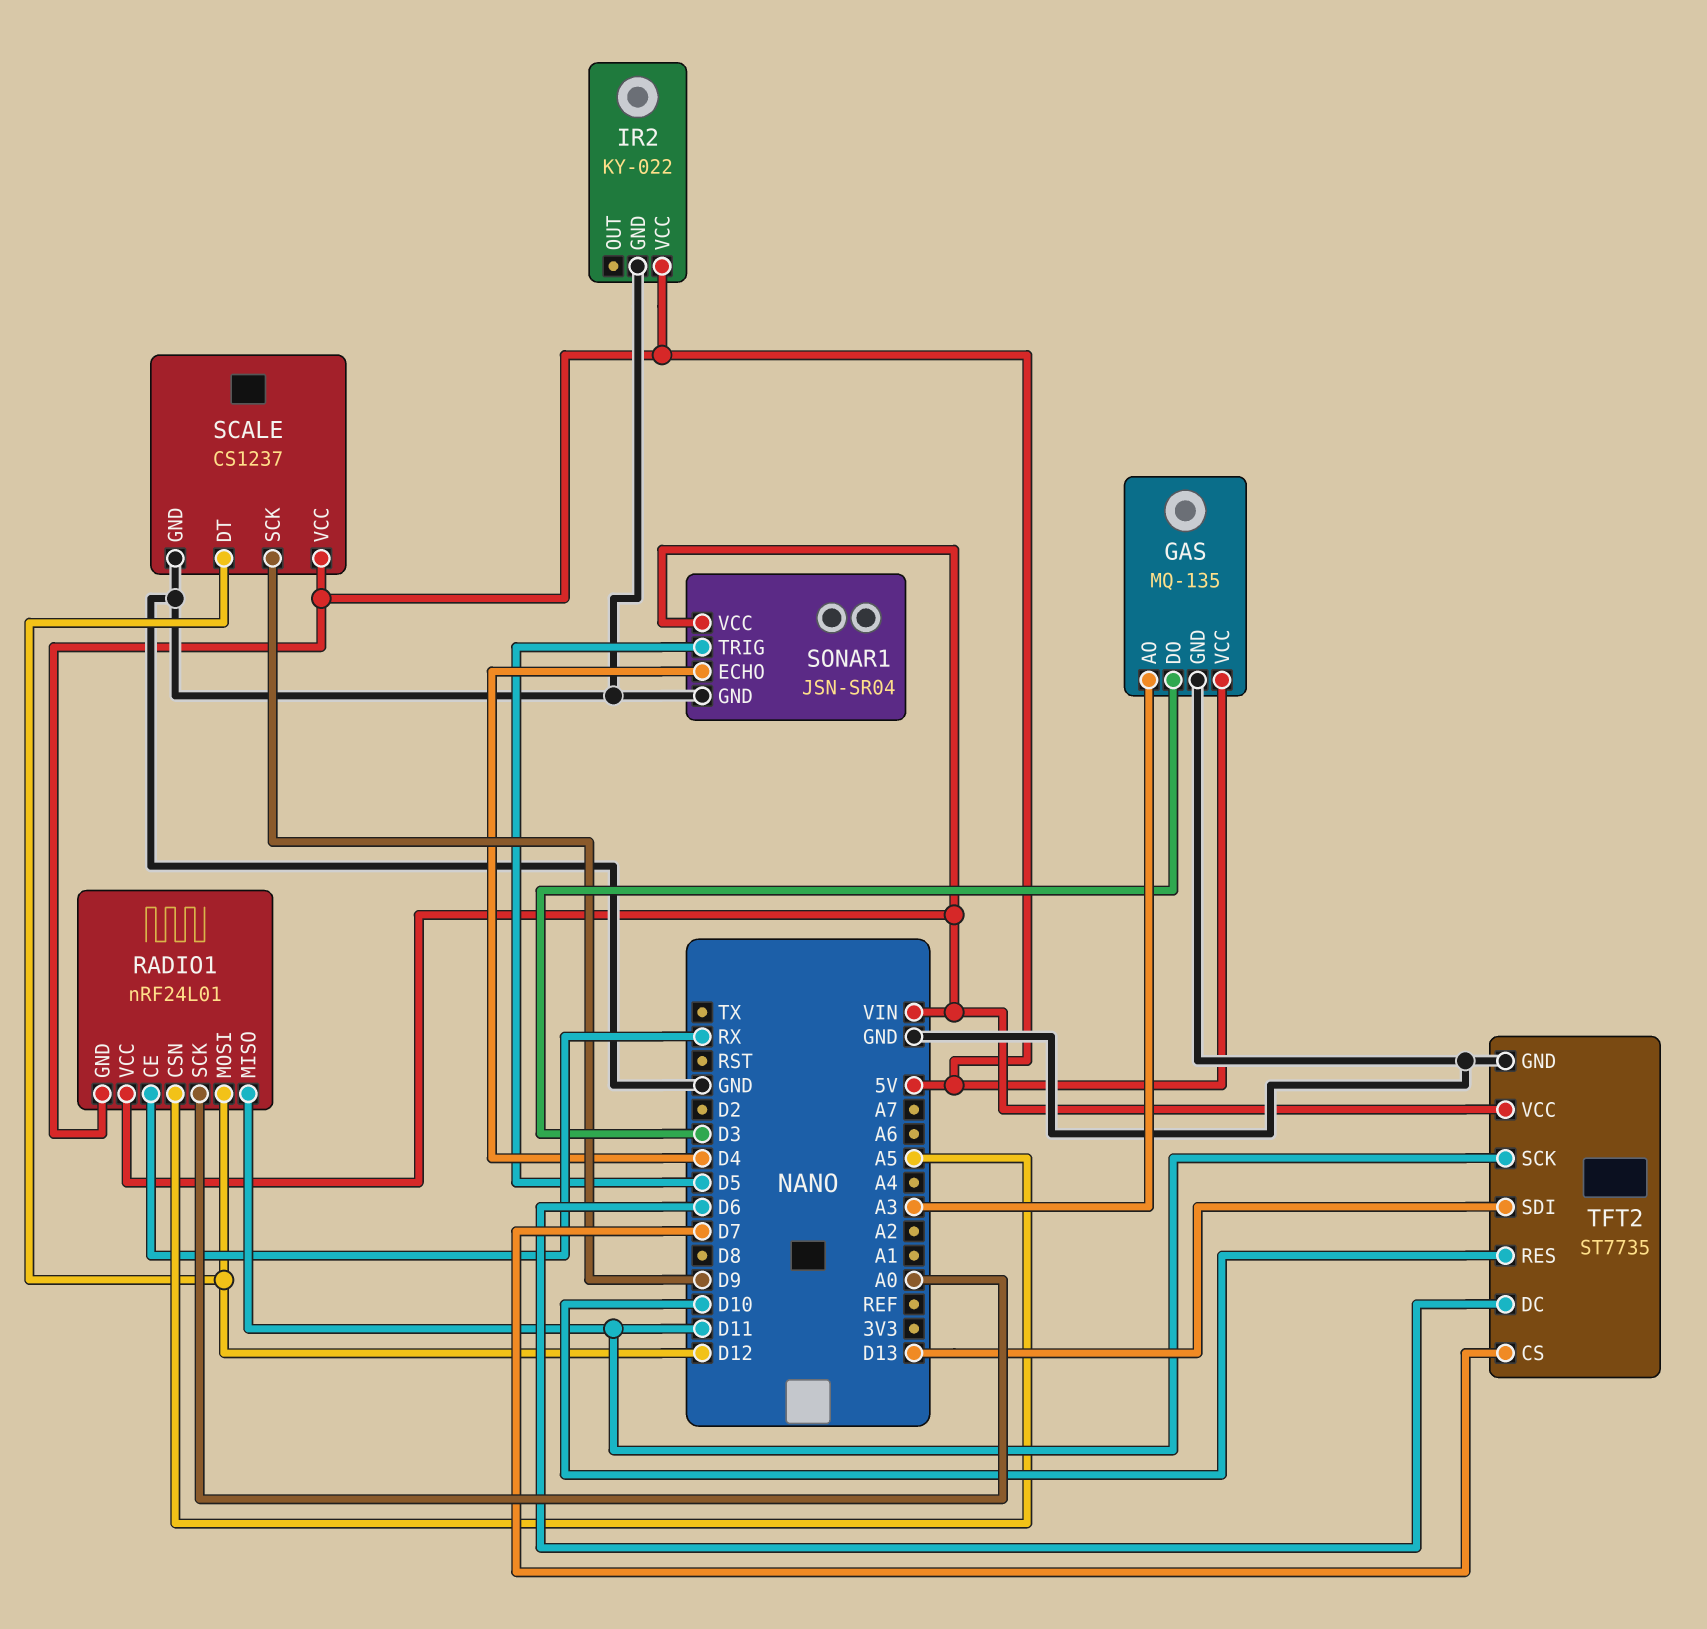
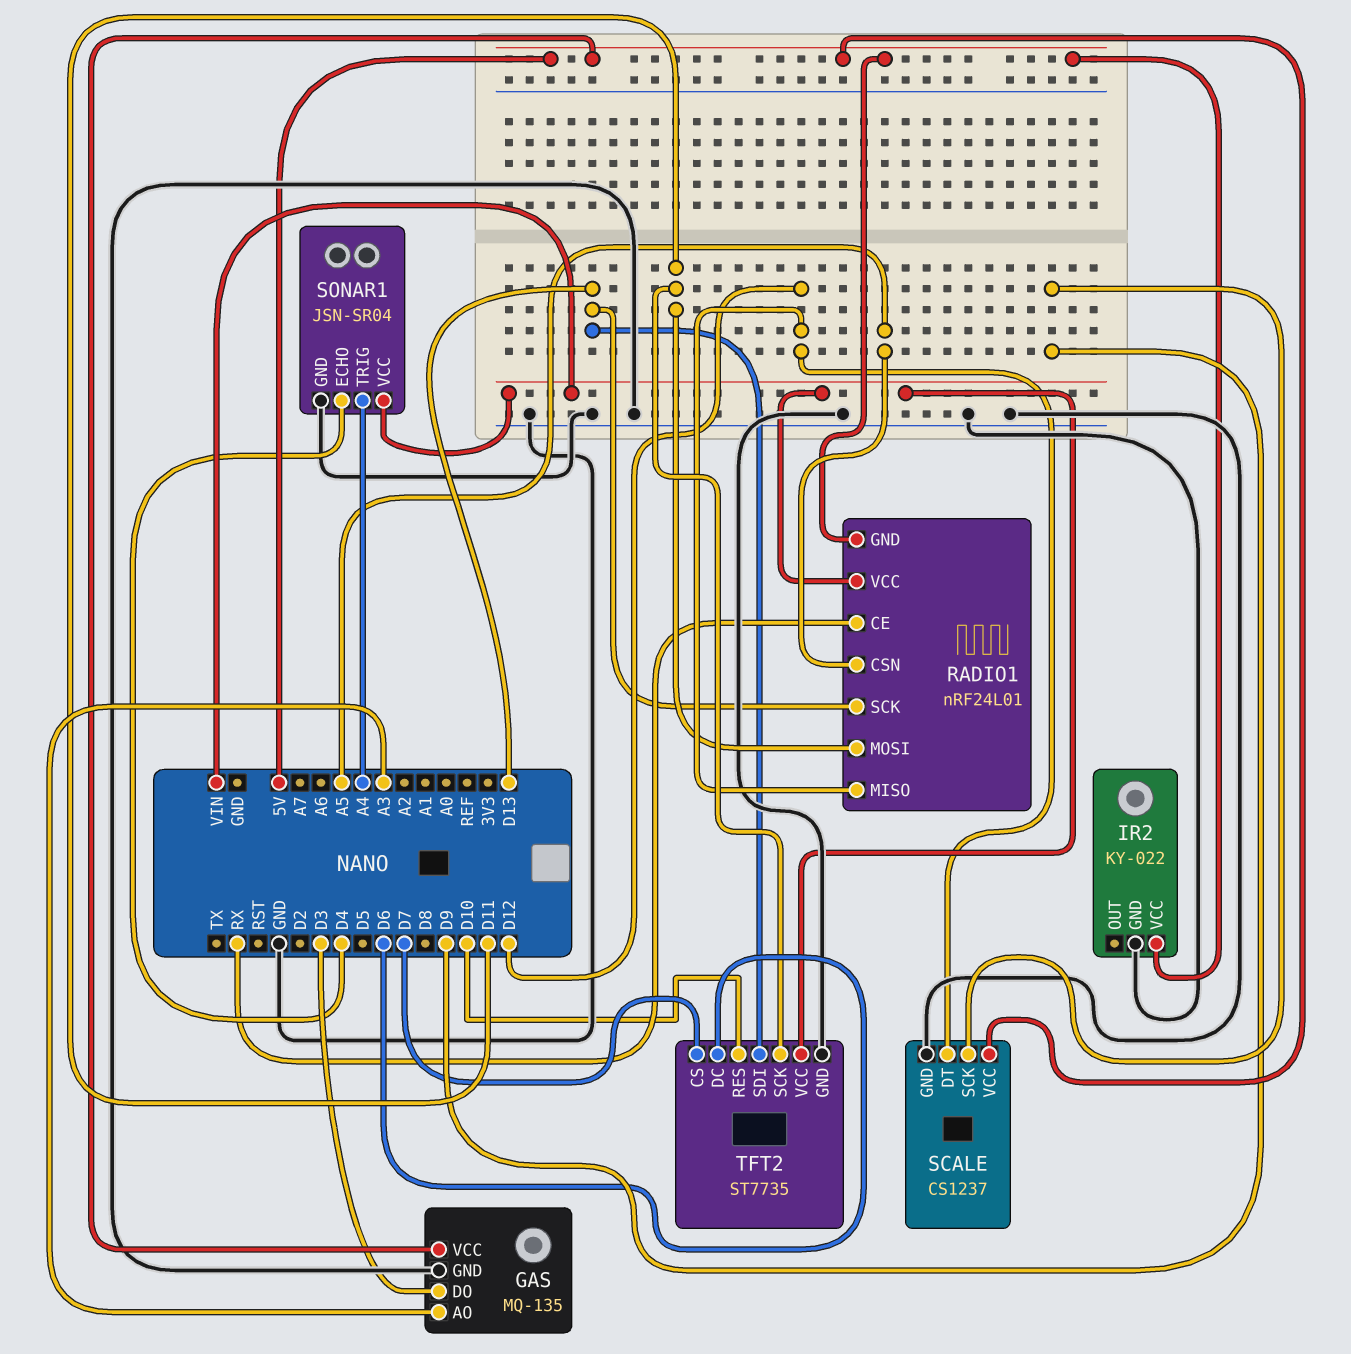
RADIO1 pin MISO: D11 -> D12
RADIO1 pin MOSI: D12 -> D11
RADIO1 pin SCK: A0 -> D13
SONAR1 pin TRIG: D5 -> A4

